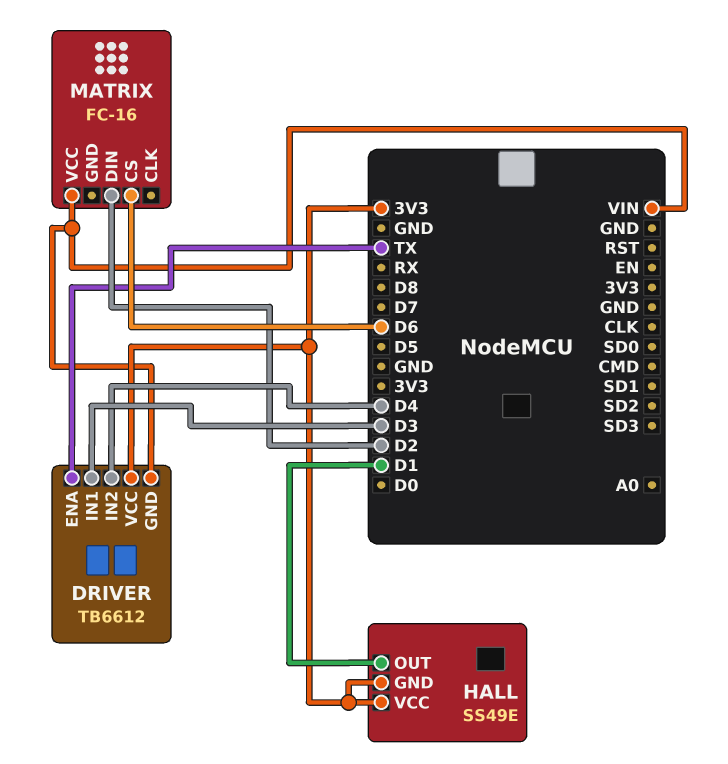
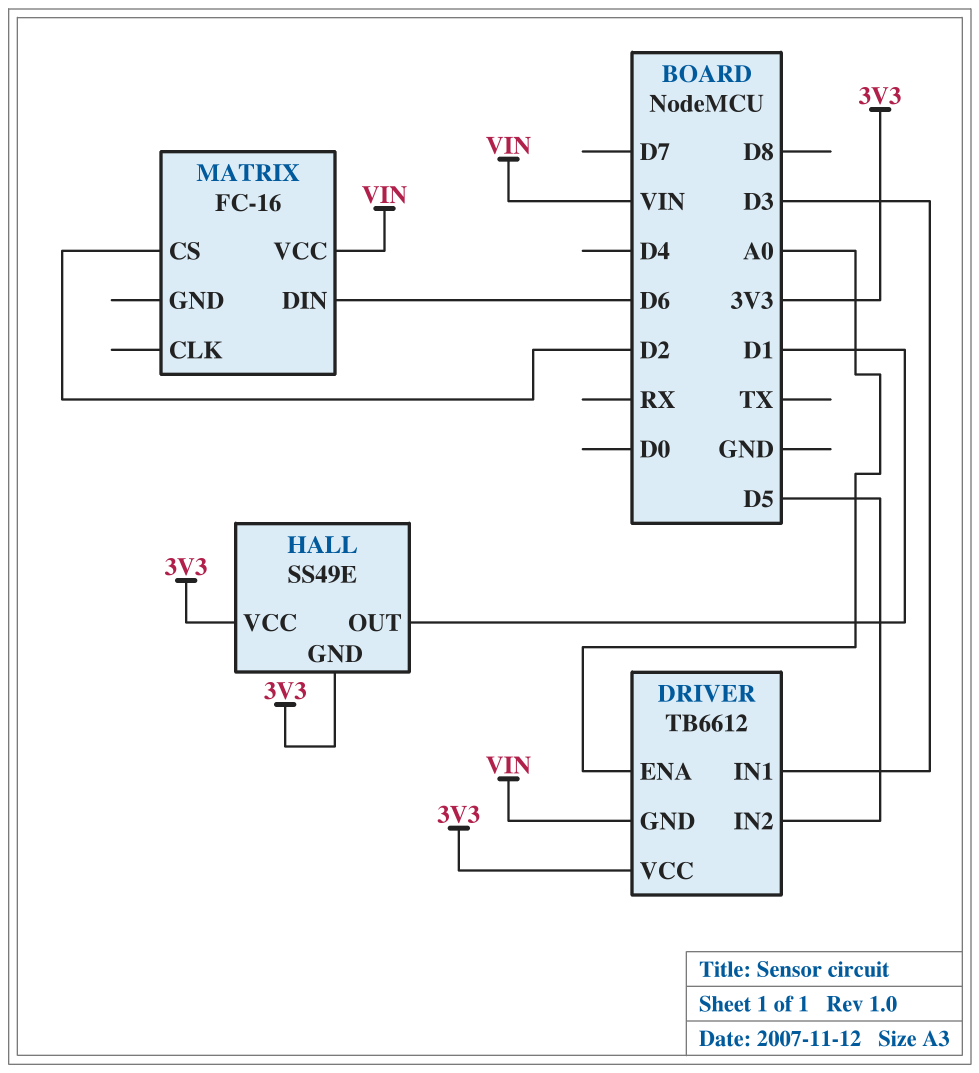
DRIVER pin ENA: TX -> A0
DRIVER pin IN2: D4 -> D5
MATRIX pin CS: D6 -> D2
MATRIX pin DIN: D2 -> D6

